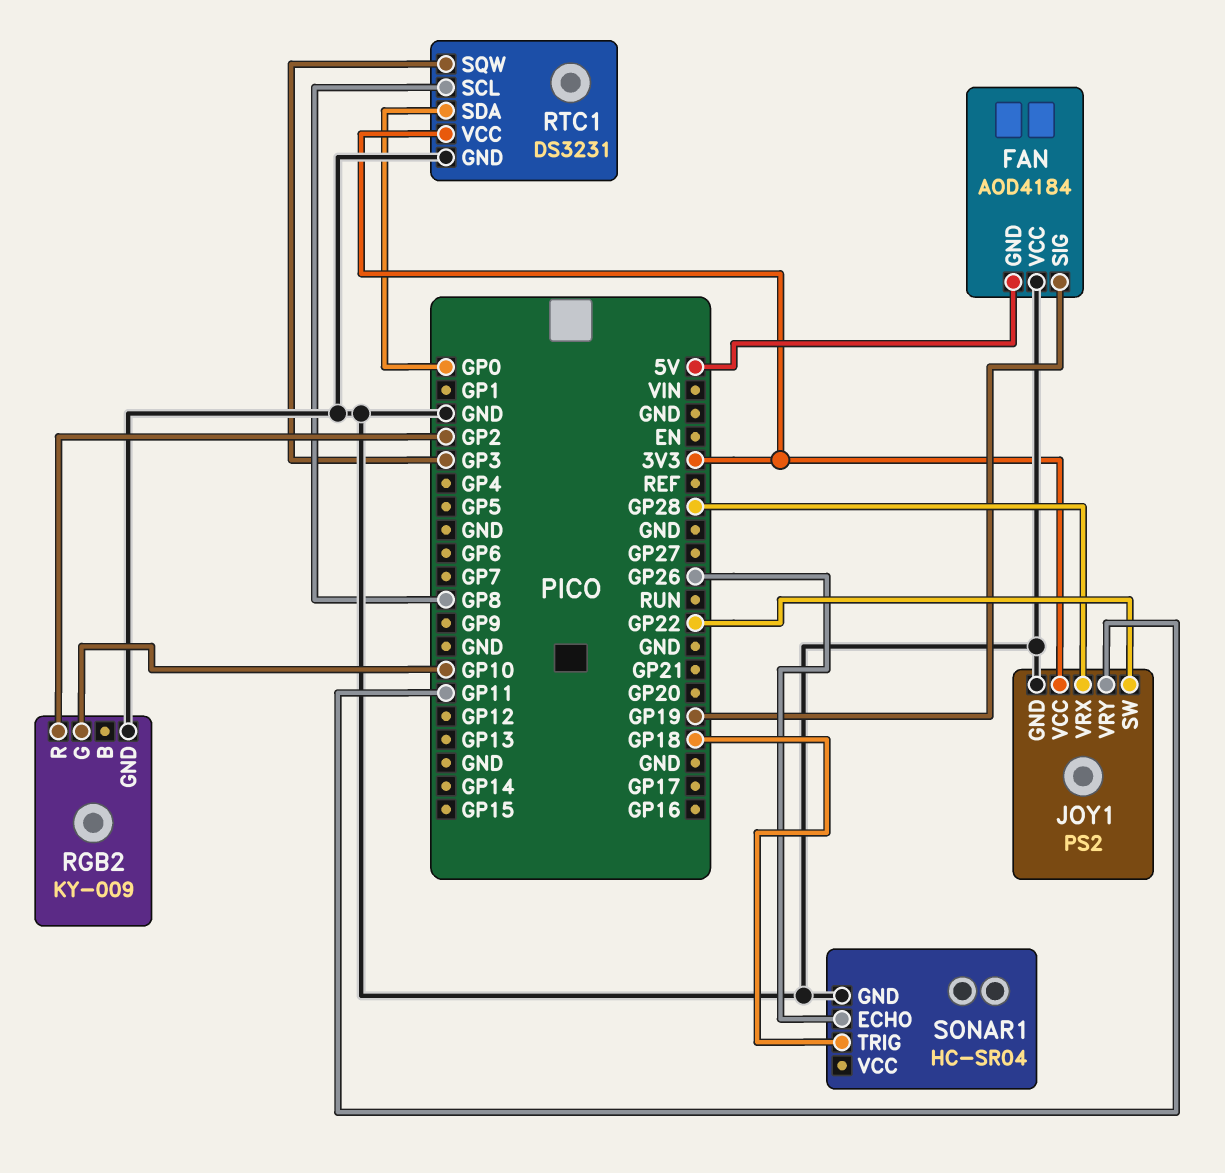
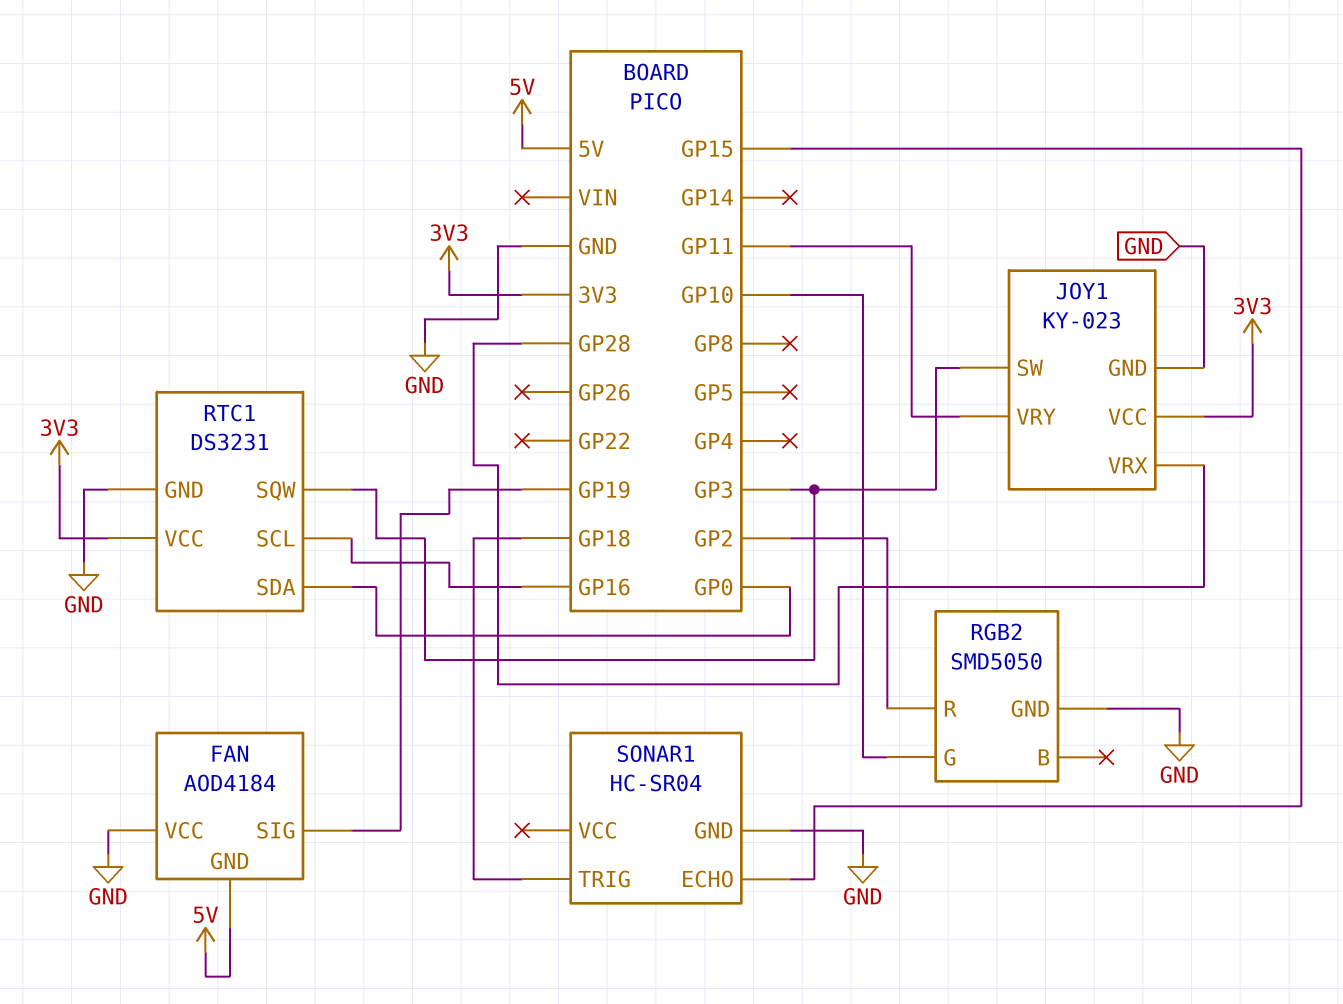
JOY1: PS2 -> KY-023
JOY1 pin SW: GP22 -> GP3
RGB2: KY-009 -> SMD5050
RTC1 pin SCL: GP8 -> GP16
SONAR1 pin ECHO: GP26 -> GP15

